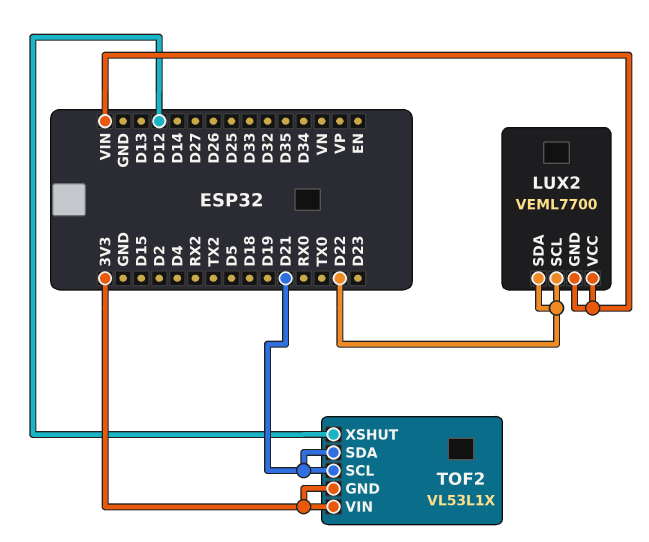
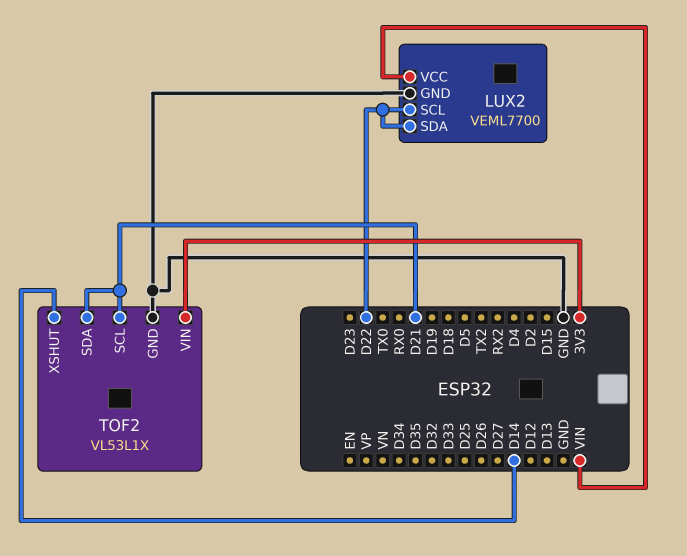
LUX2 pin GND: VIN -> GND
TOF2 pin GND: 3V3 -> GND
TOF2 pin XSHUT: D12 -> D14

